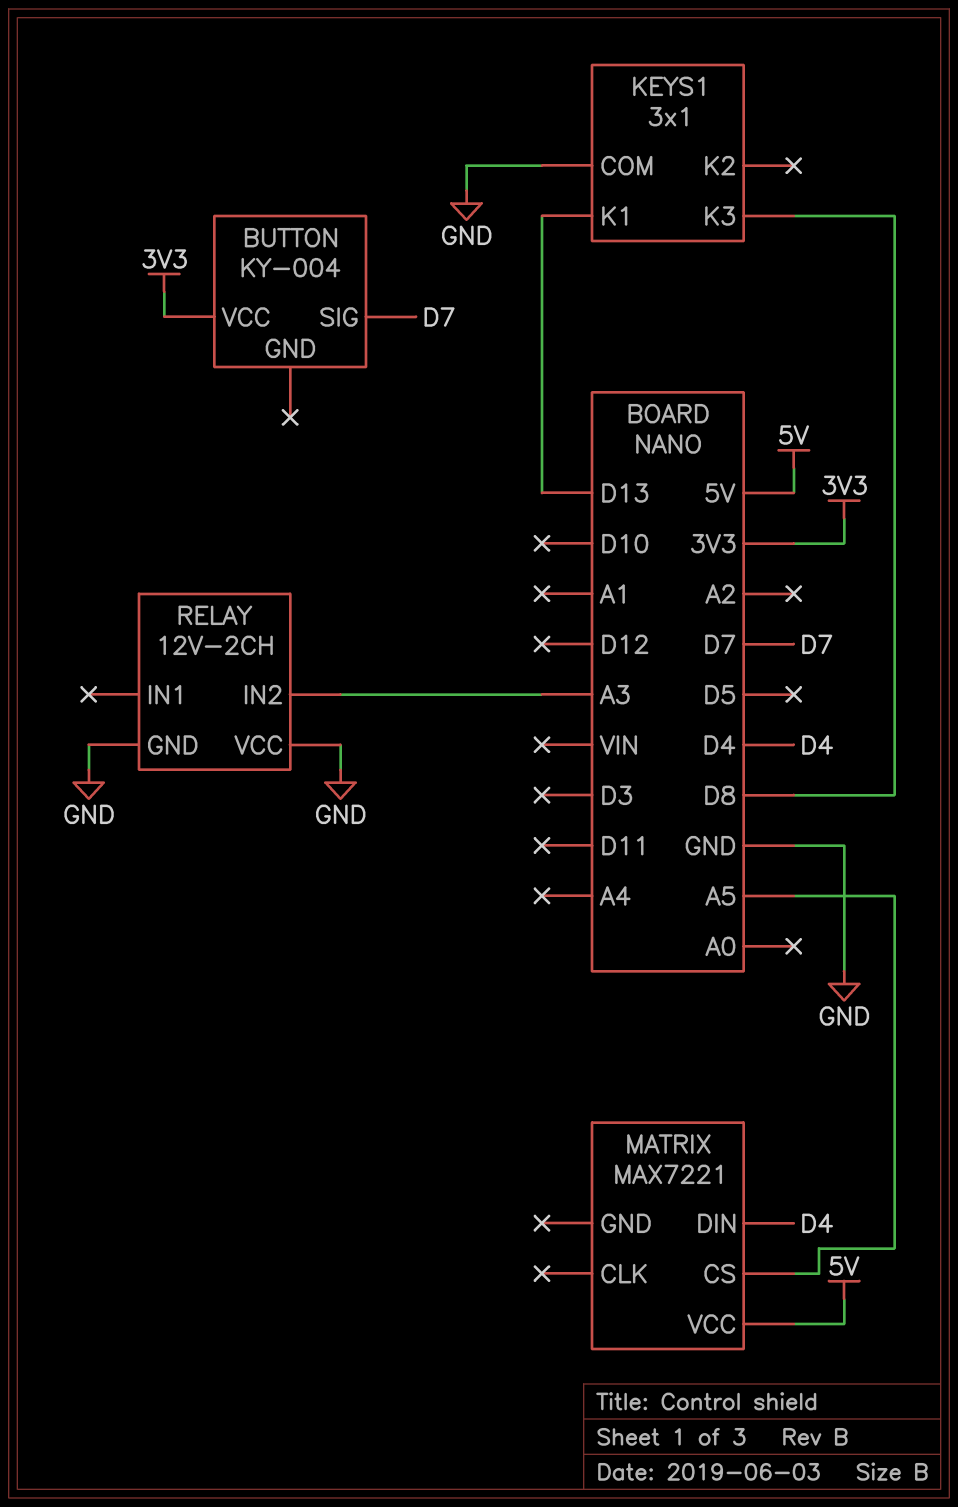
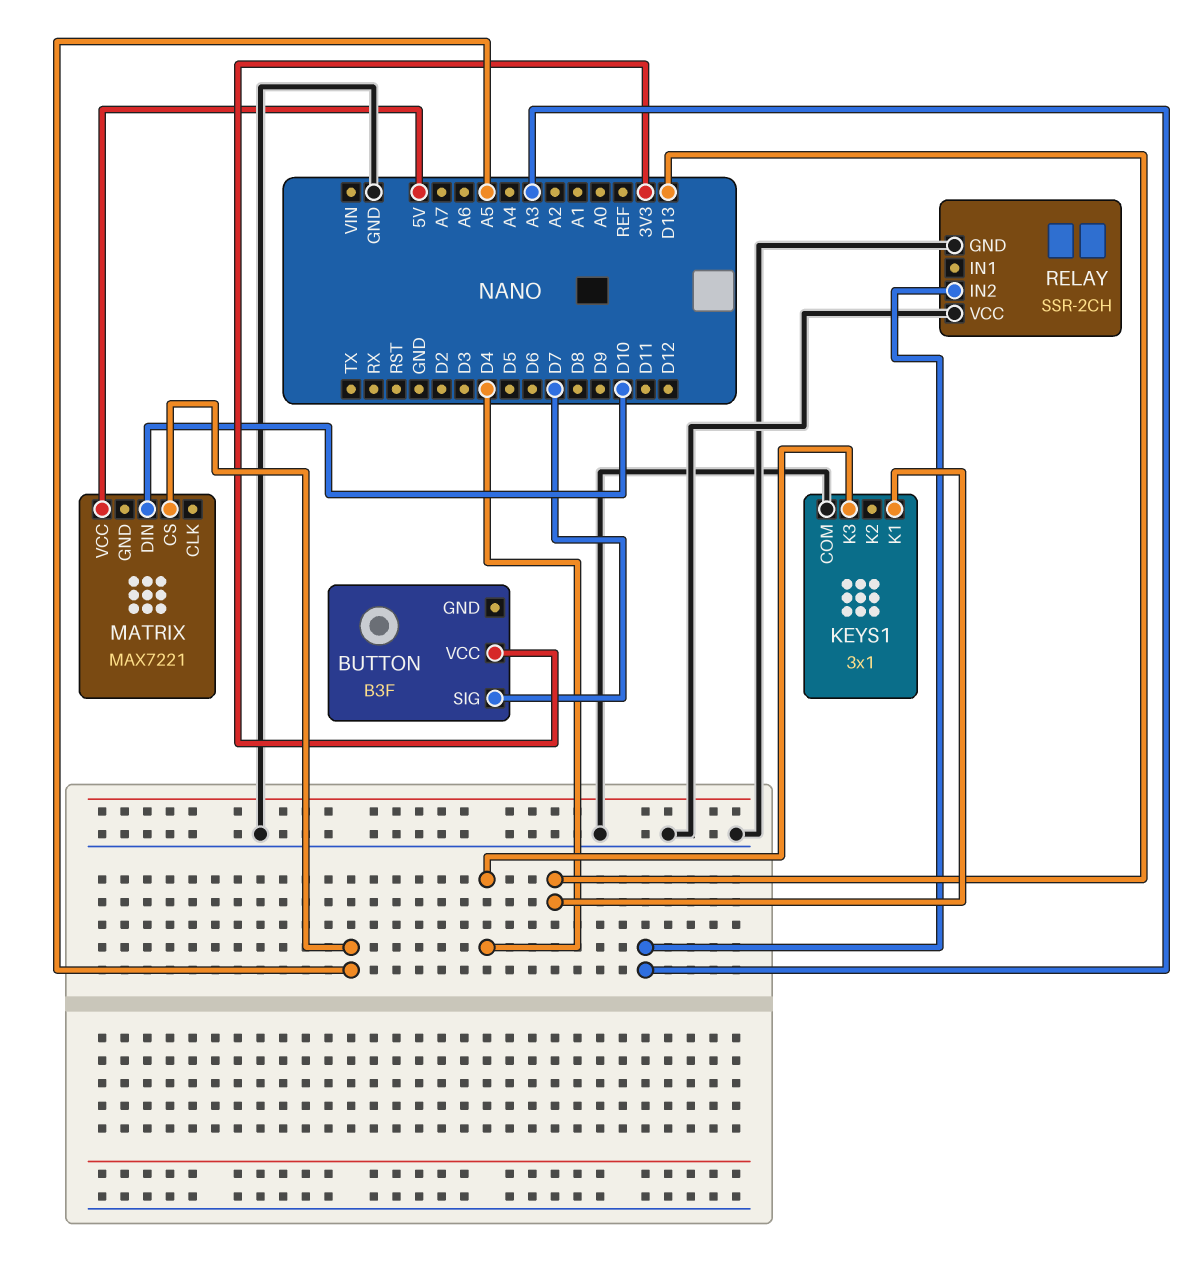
BUTTON: KY-004 -> B3F
KEYS1 pin K3: D8 -> D4
MATRIX pin DIN: D4 -> D10
RELAY: 12V-2CH -> SSR-2CH

